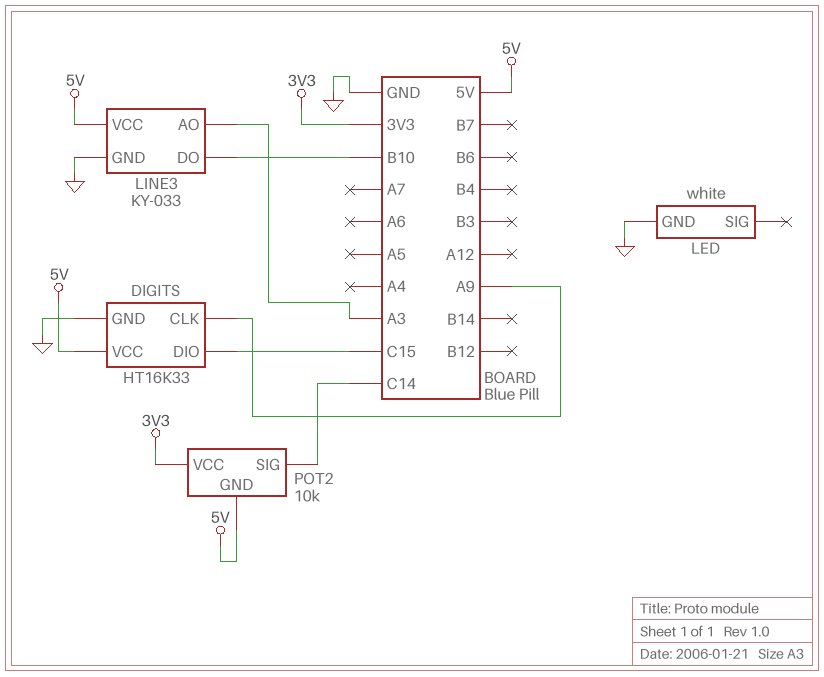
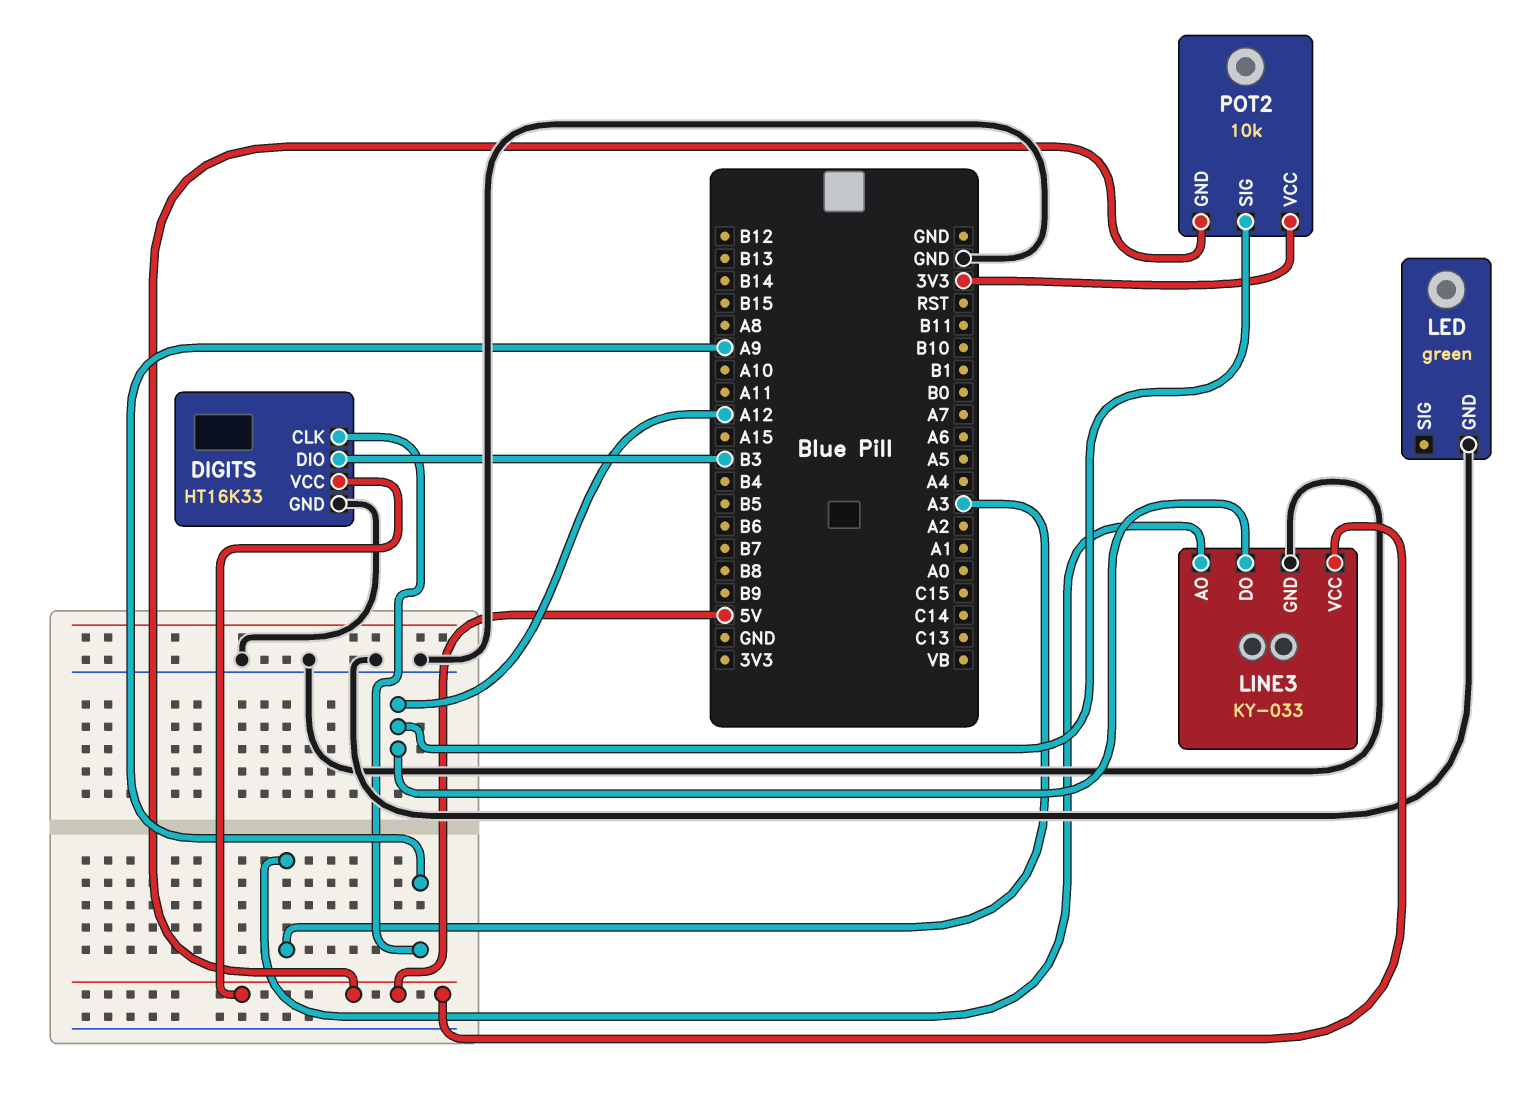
DIGITS pin DIO: C15 -> B3
LED: white -> green
LINE3 pin DO: B10 -> A12
POT2 pin SIG: C14 -> A12

